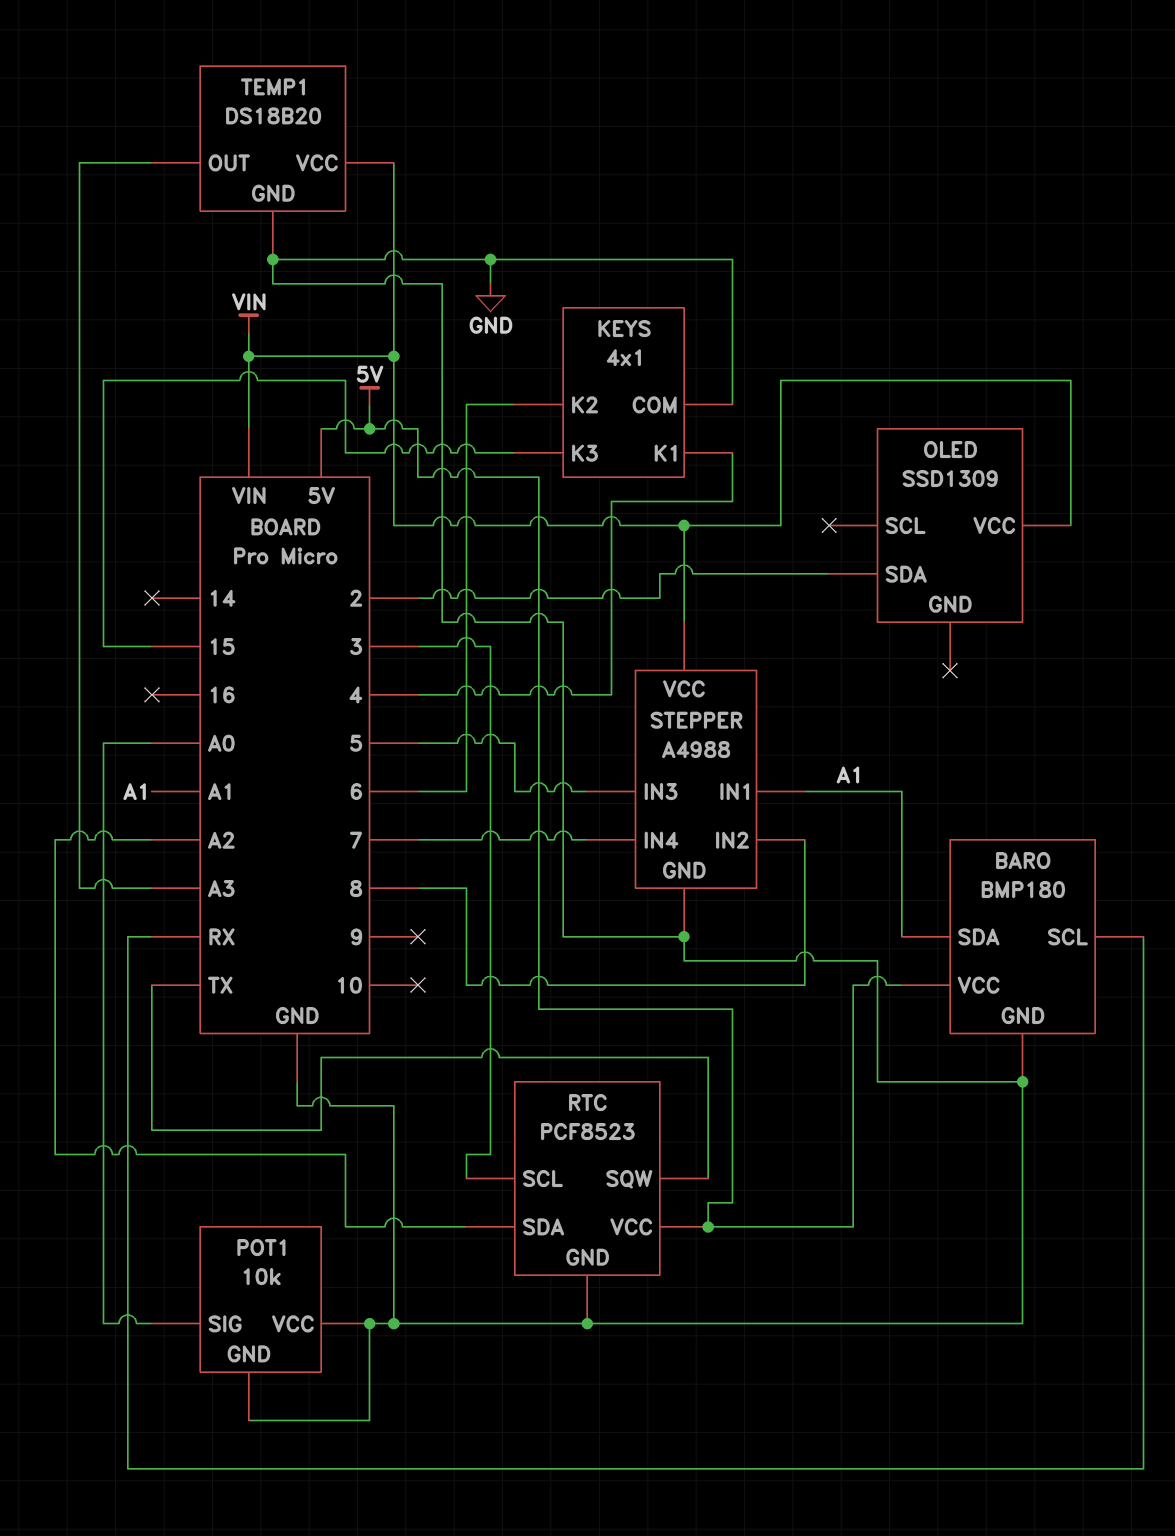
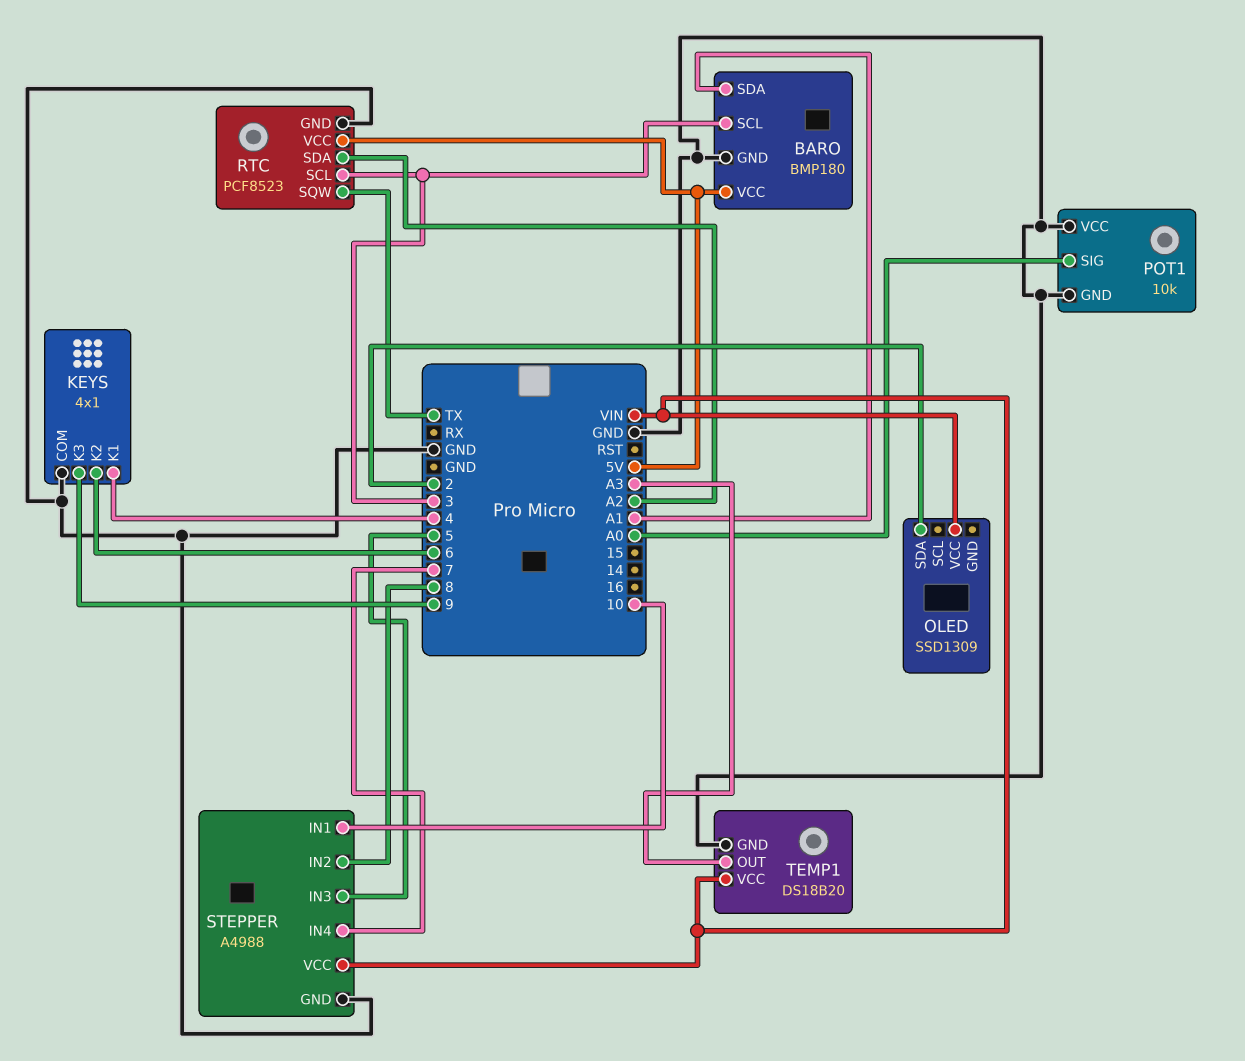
BARO pin SCL: RX -> 3
KEYS pin K3: 15 -> 9
STEPPER pin IN1: A1 -> 10

